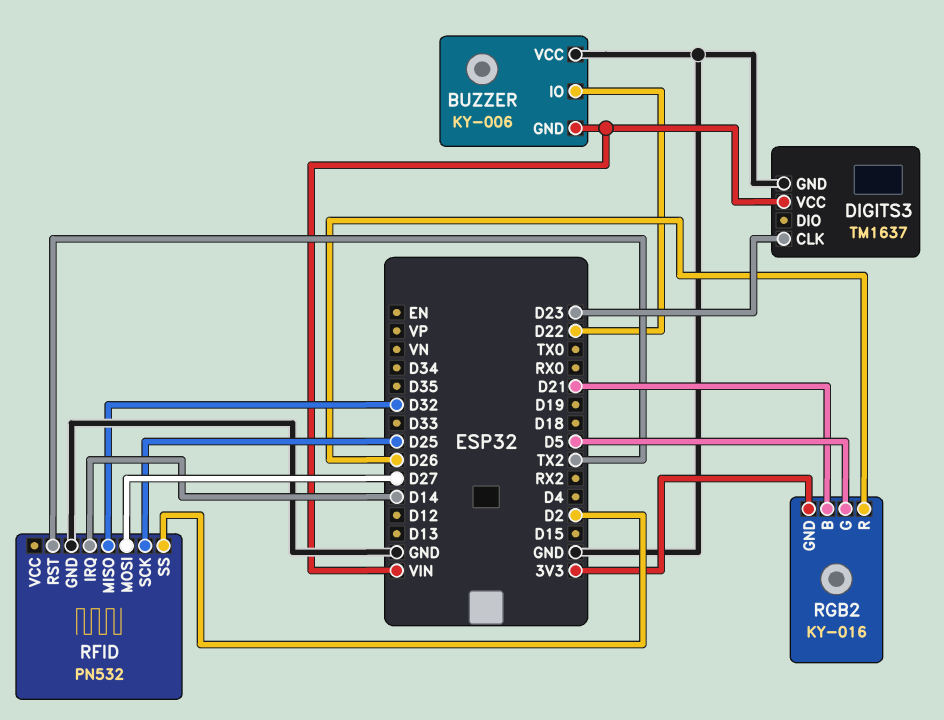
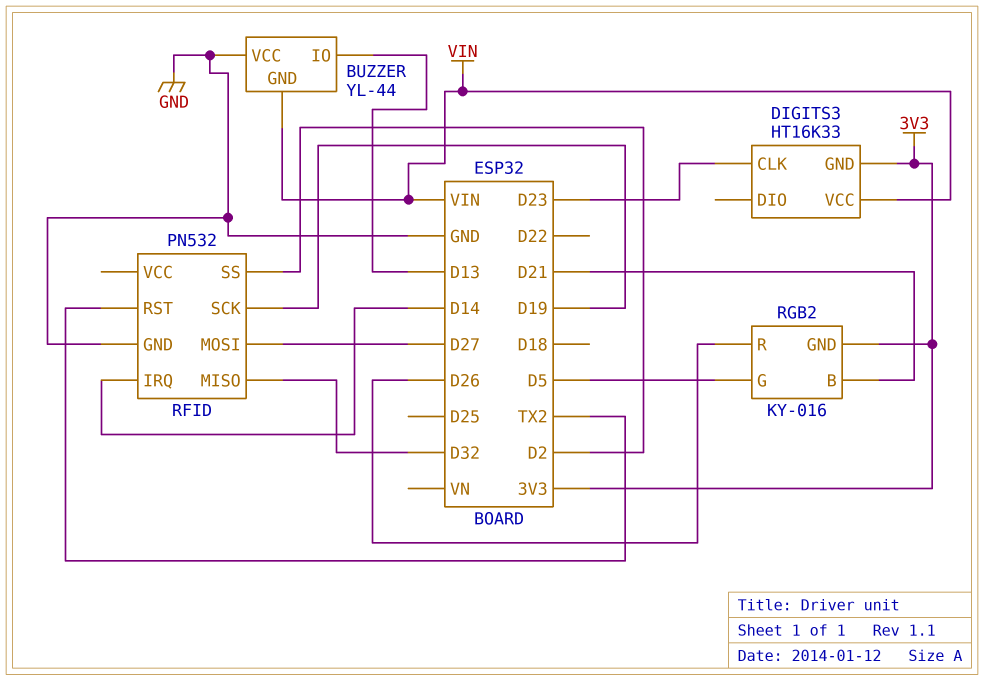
BUZZER: KY-006 -> YL-44
BUZZER pin IO: D22 -> D13
DIGITS3: TM1637 -> HT16K33
DIGITS3 pin GND: GND -> 3V3
RFID pin SCK: D25 -> D19

